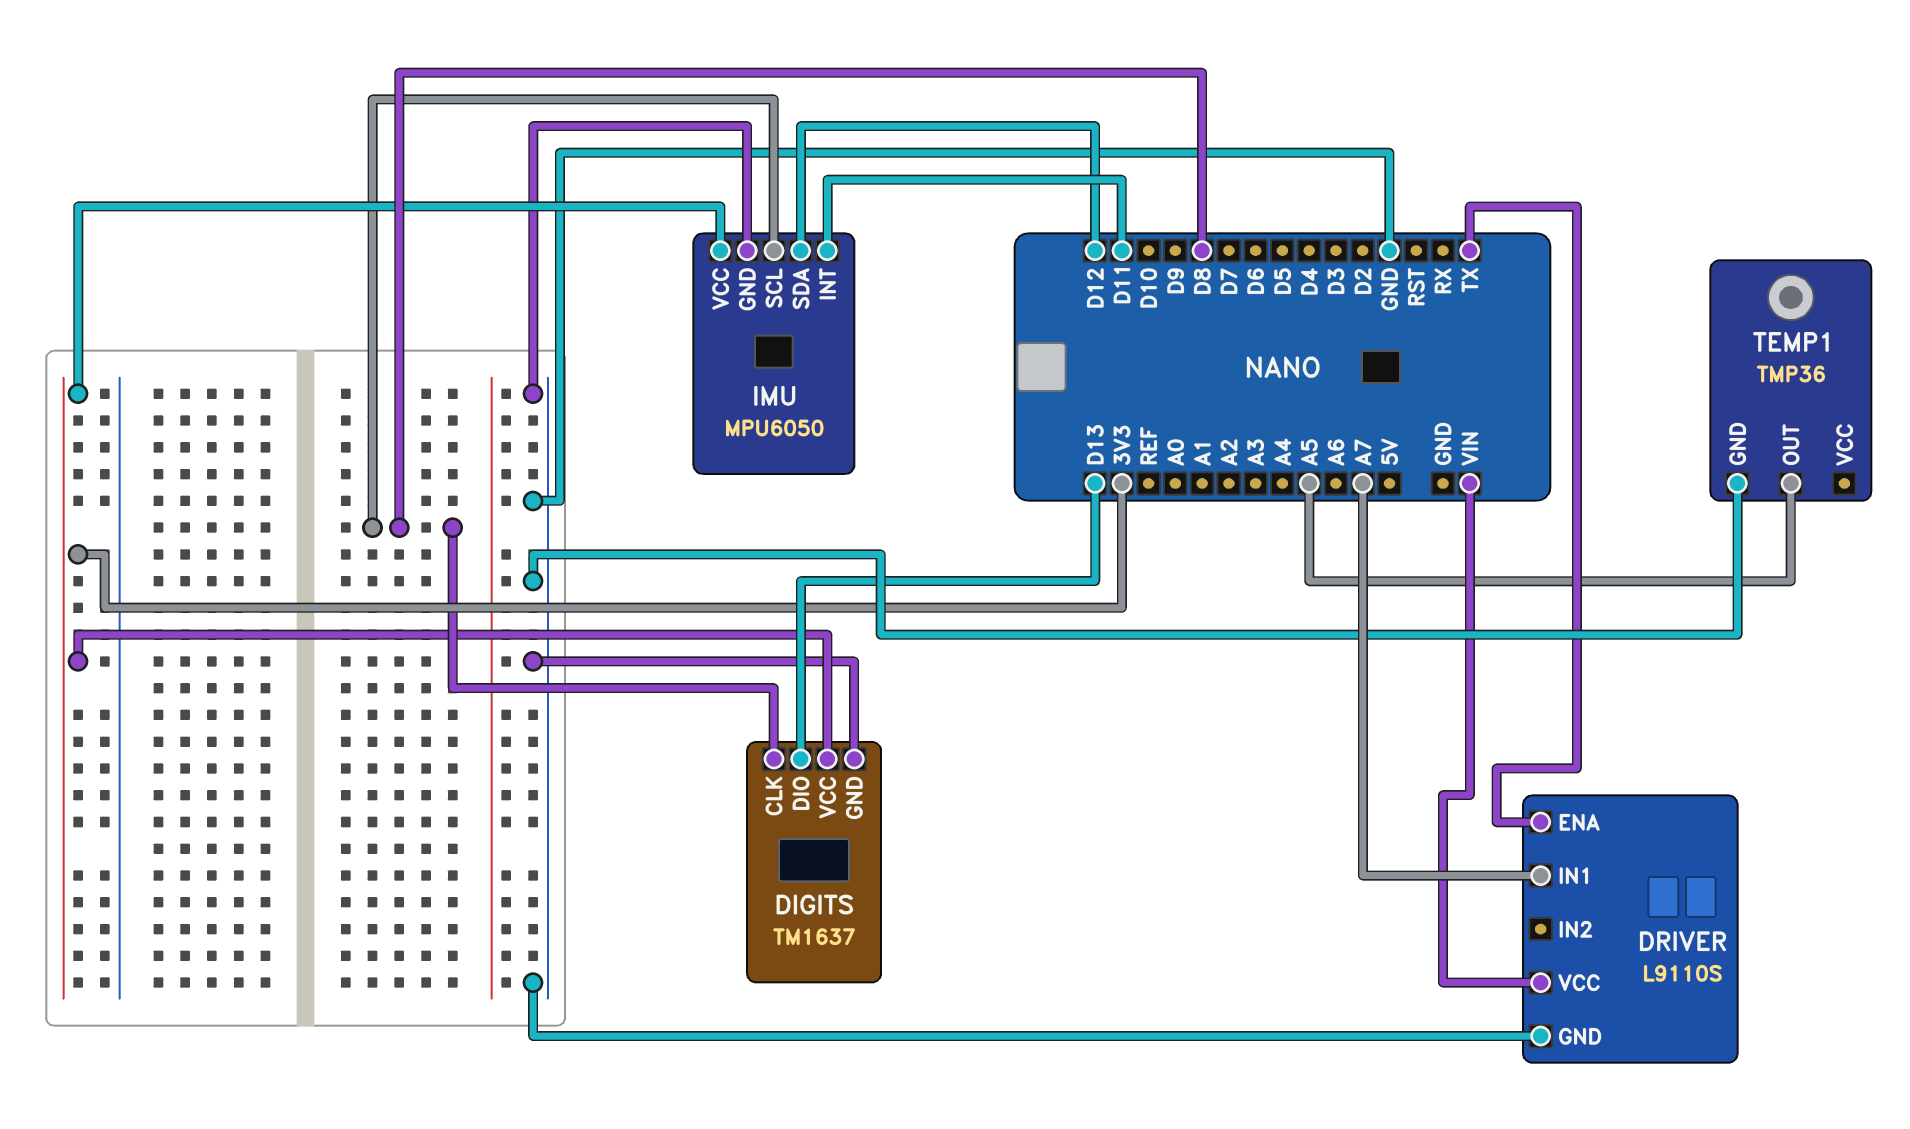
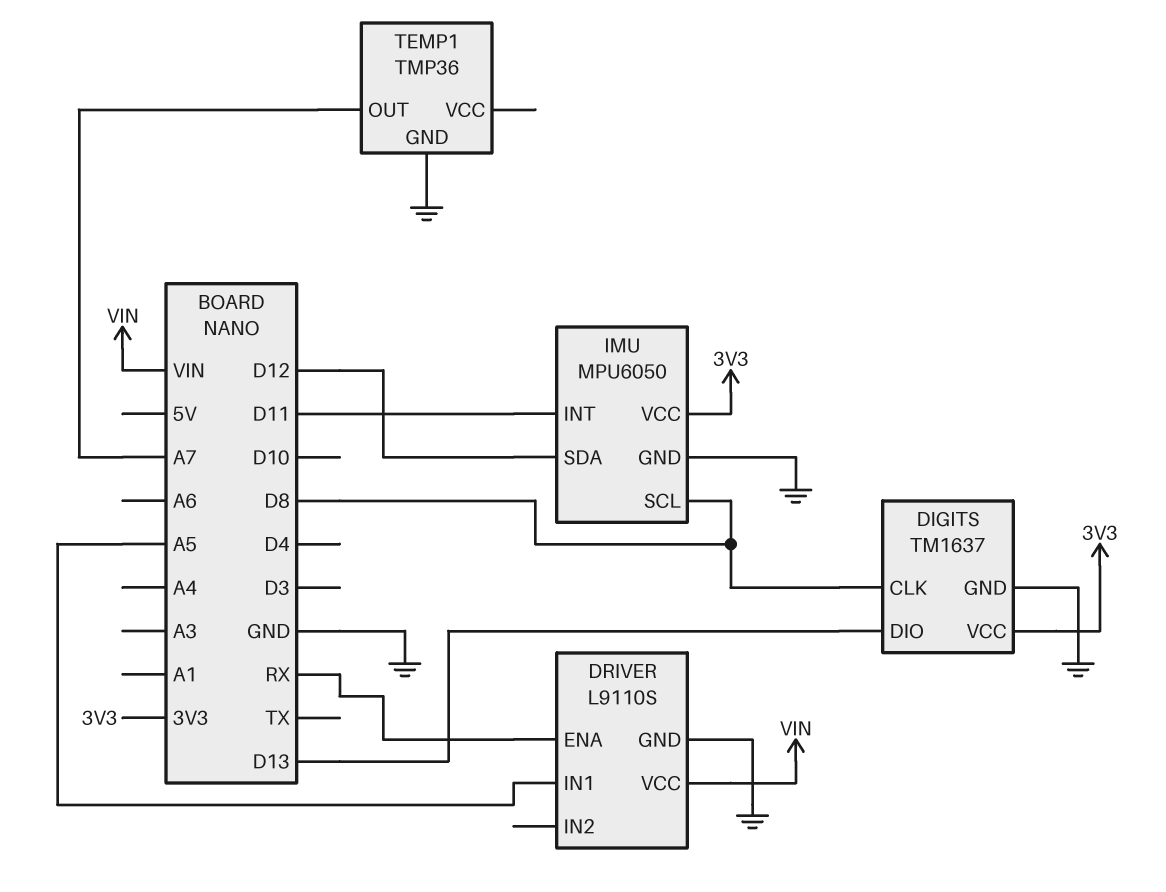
DRIVER pin ENA: TX -> RX
DRIVER pin IN1: A7 -> A5
TEMP1 pin OUT: A5 -> A7

